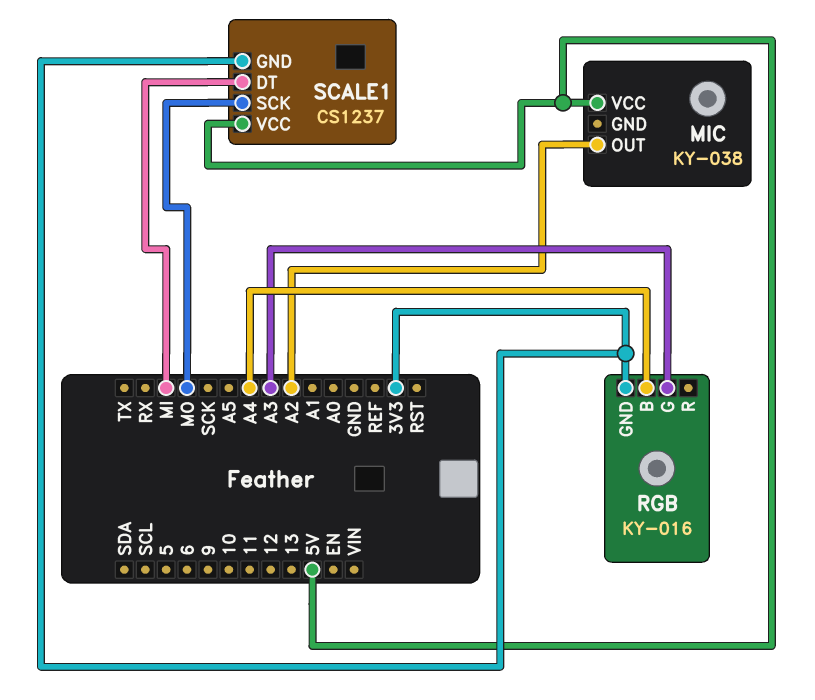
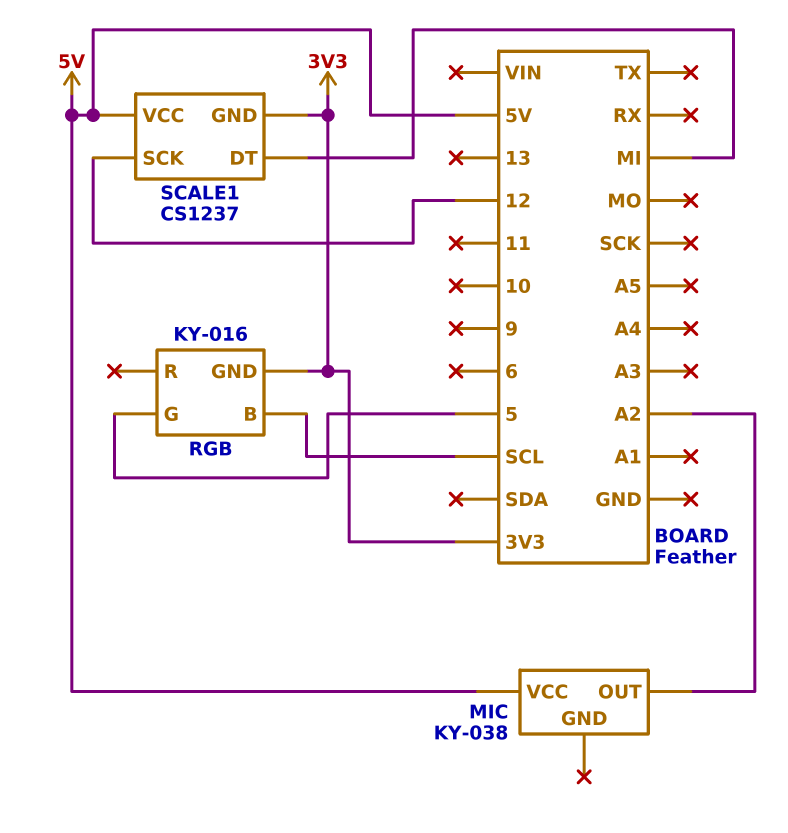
RGB pin B: A4 -> SCL
RGB pin G: A3 -> 5
SCALE1 pin SCK: MO -> 12

